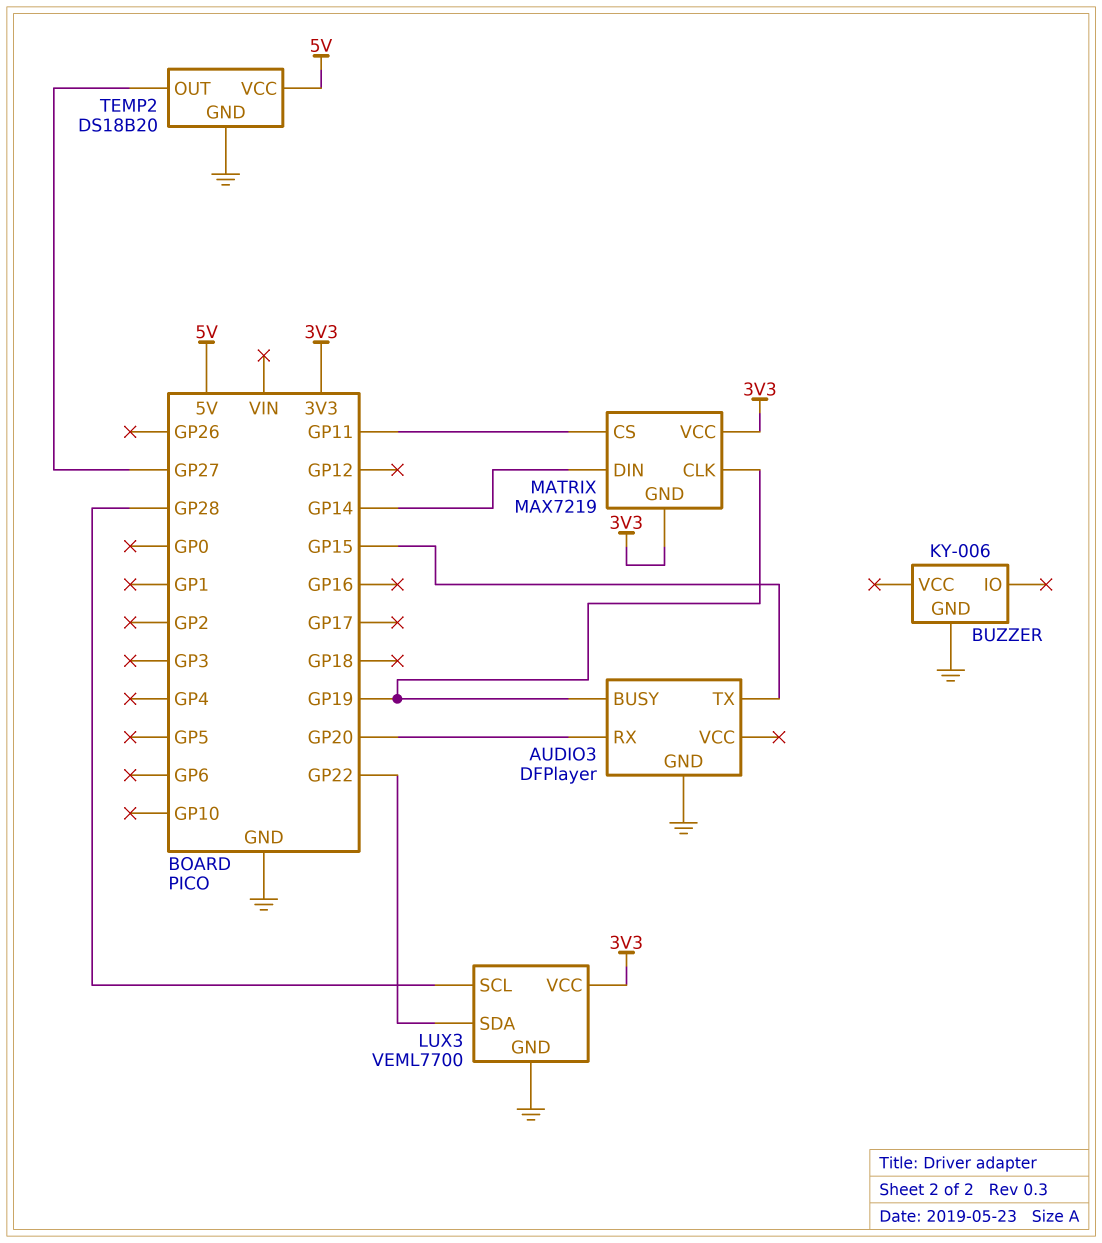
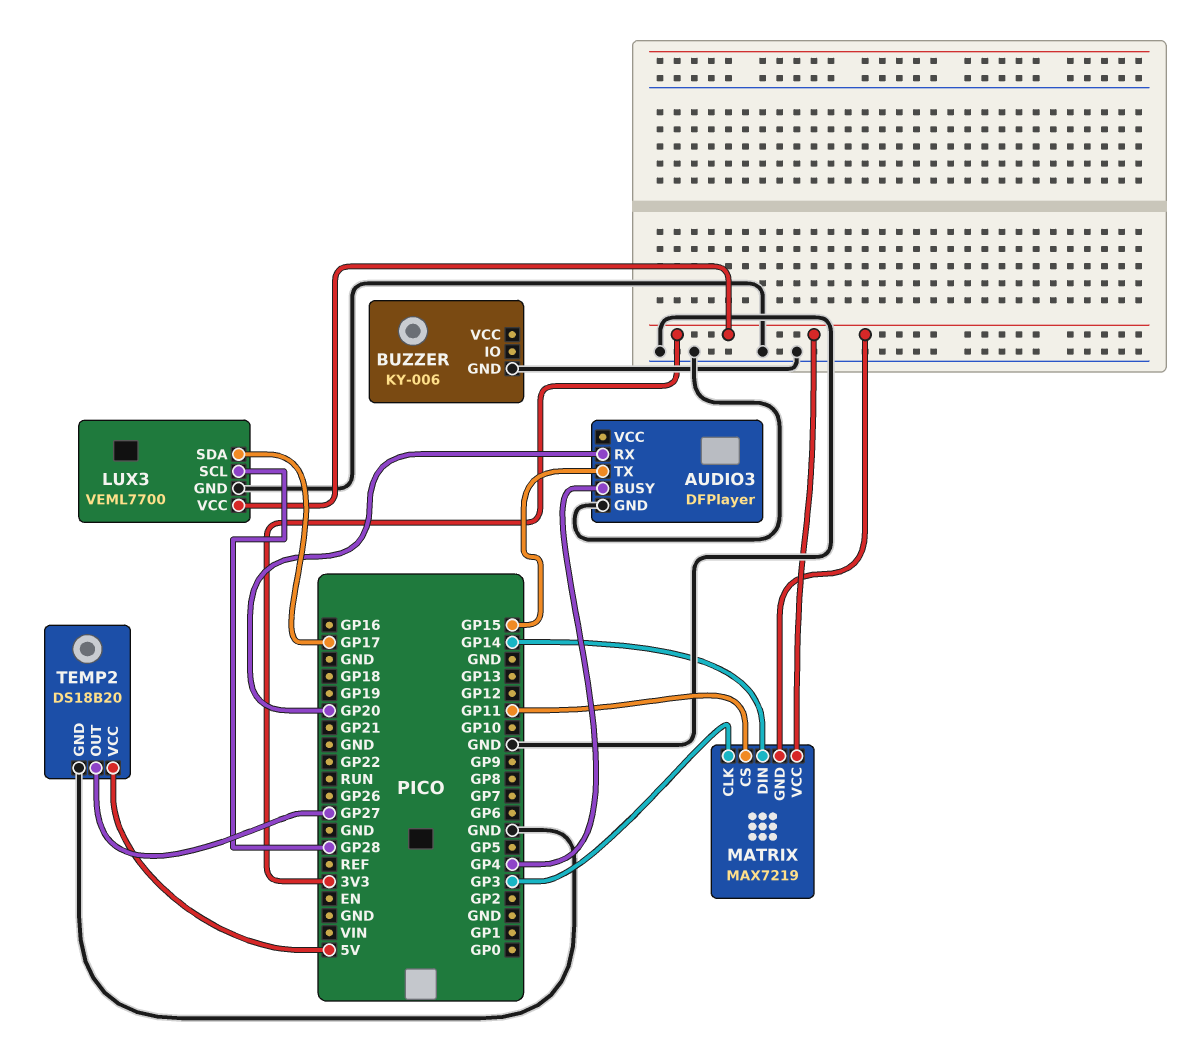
AUDIO3 pin BUSY: GP19 -> GP4
LUX3 pin SDA: GP22 -> GP17
MATRIX pin CLK: GP19 -> GP3

